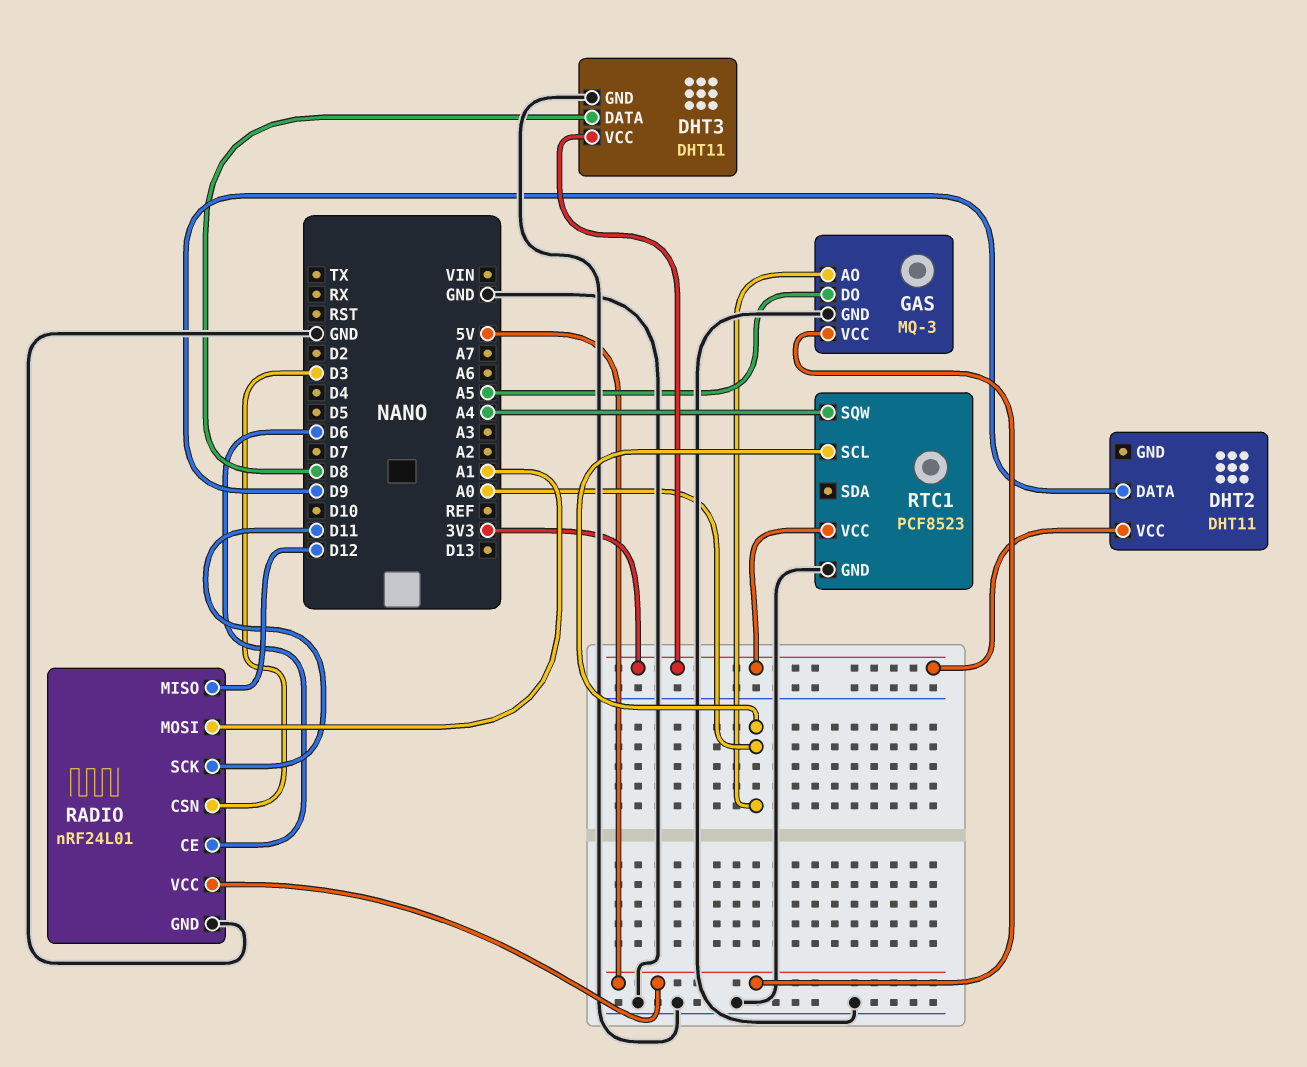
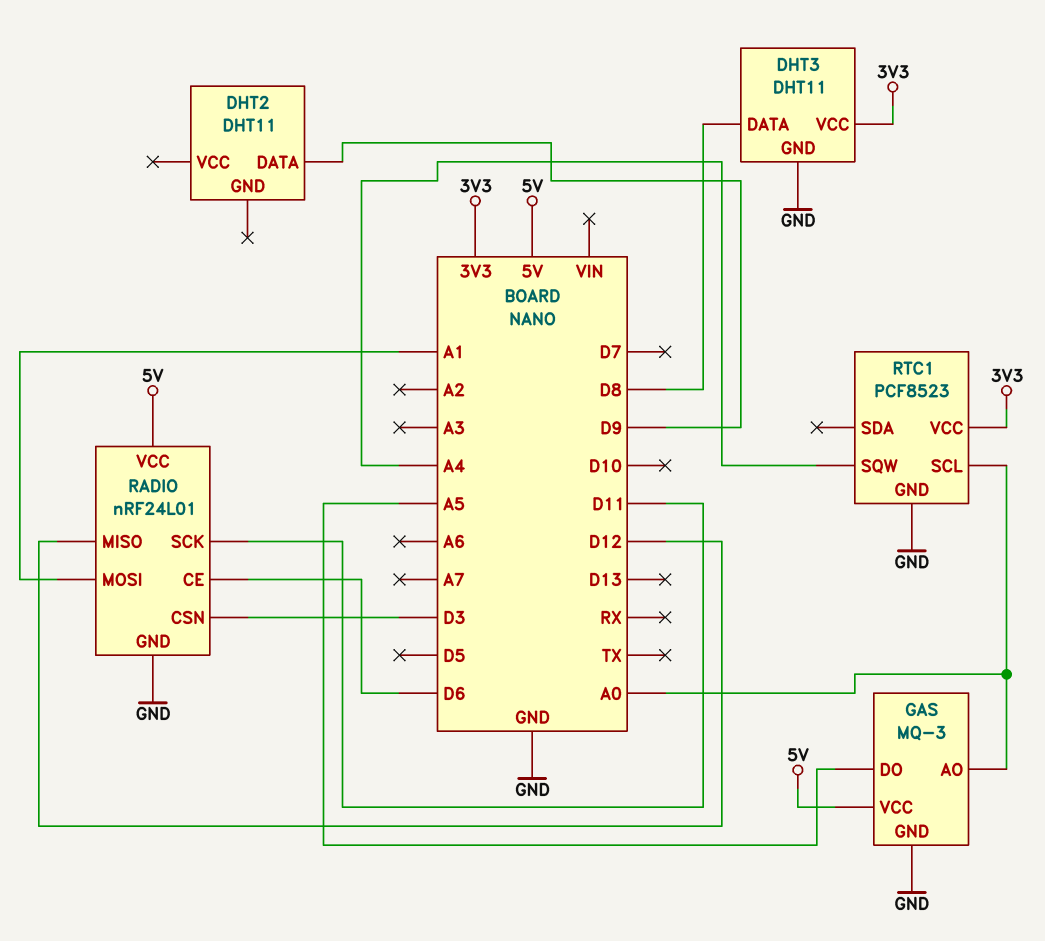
DHT2 pin VCC: 3V3 -> none

